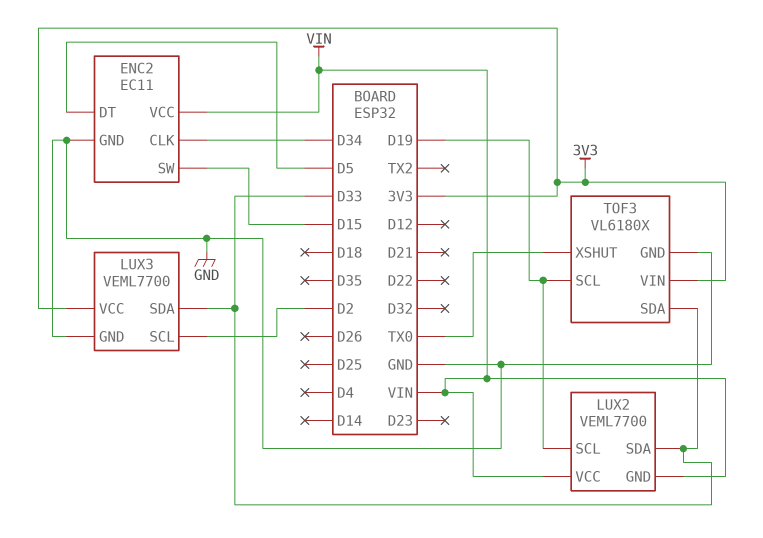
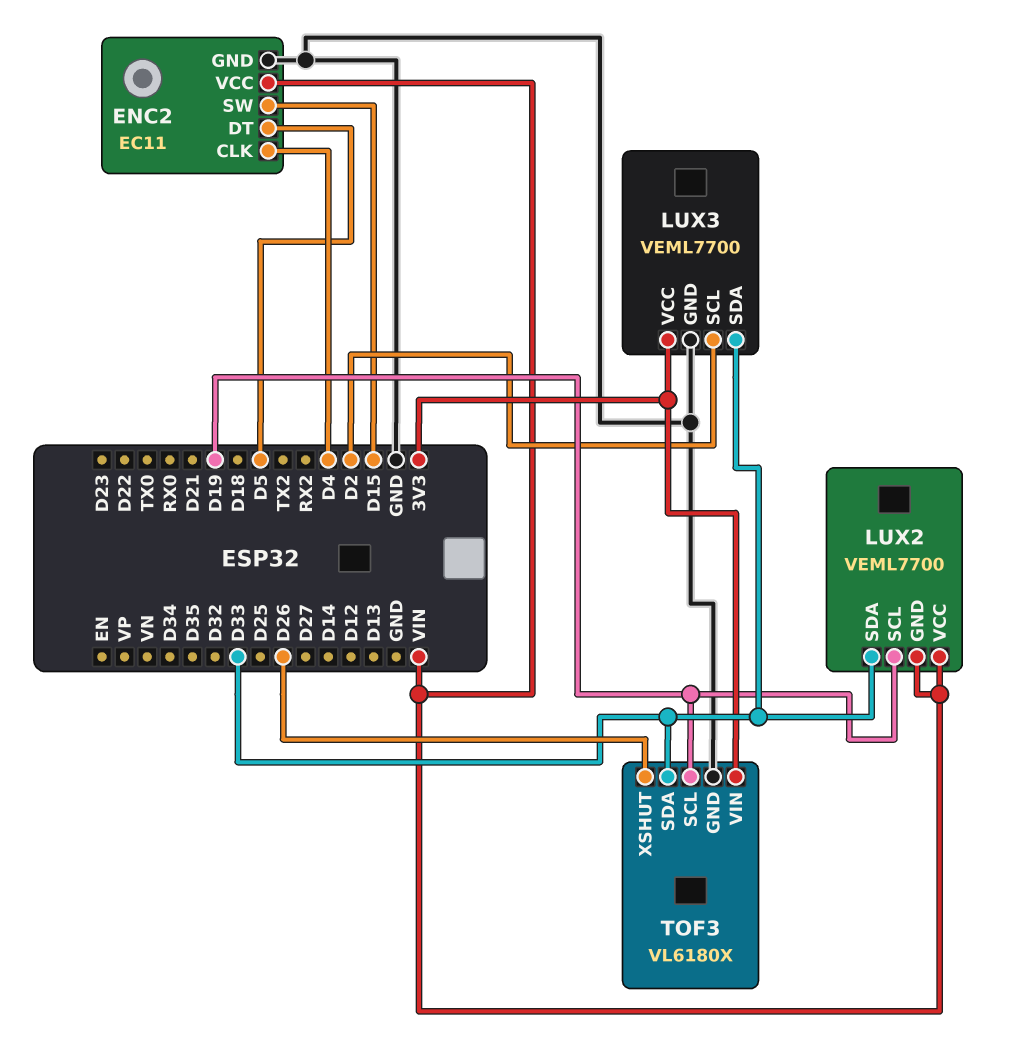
ENC2 pin CLK: D34 -> D4
TOF3 pin XSHUT: TX0 -> D26

